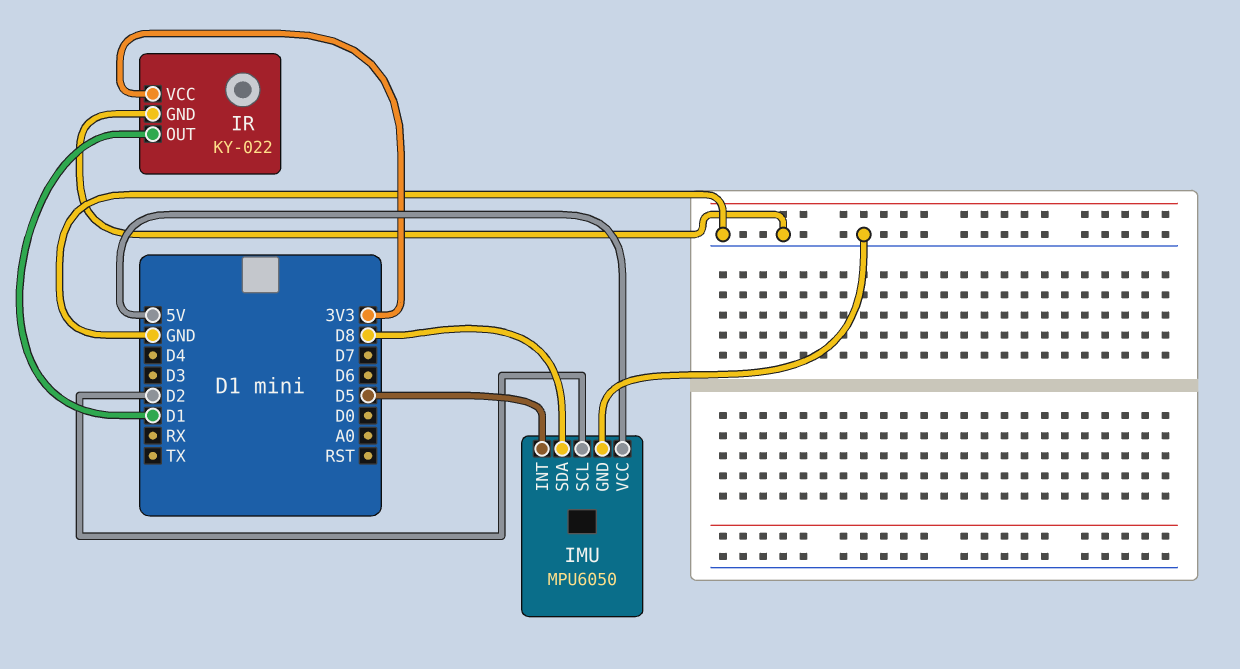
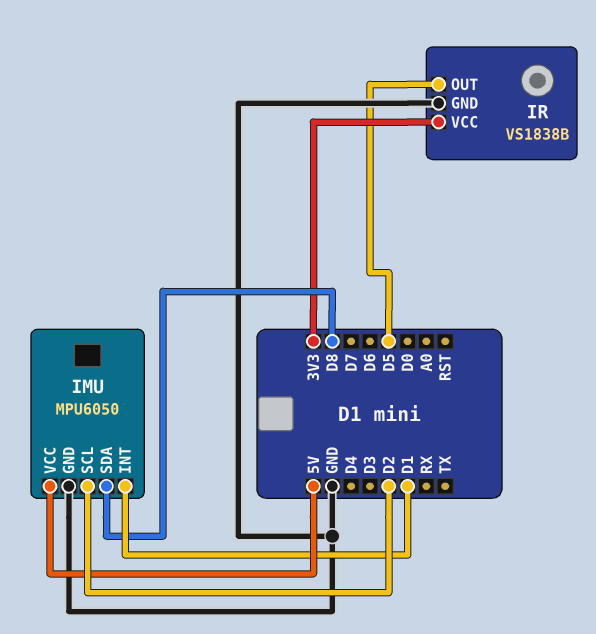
IMU pin INT: D5 -> D1
IR: KY-022 -> VS1838B
IR pin OUT: D1 -> D5

